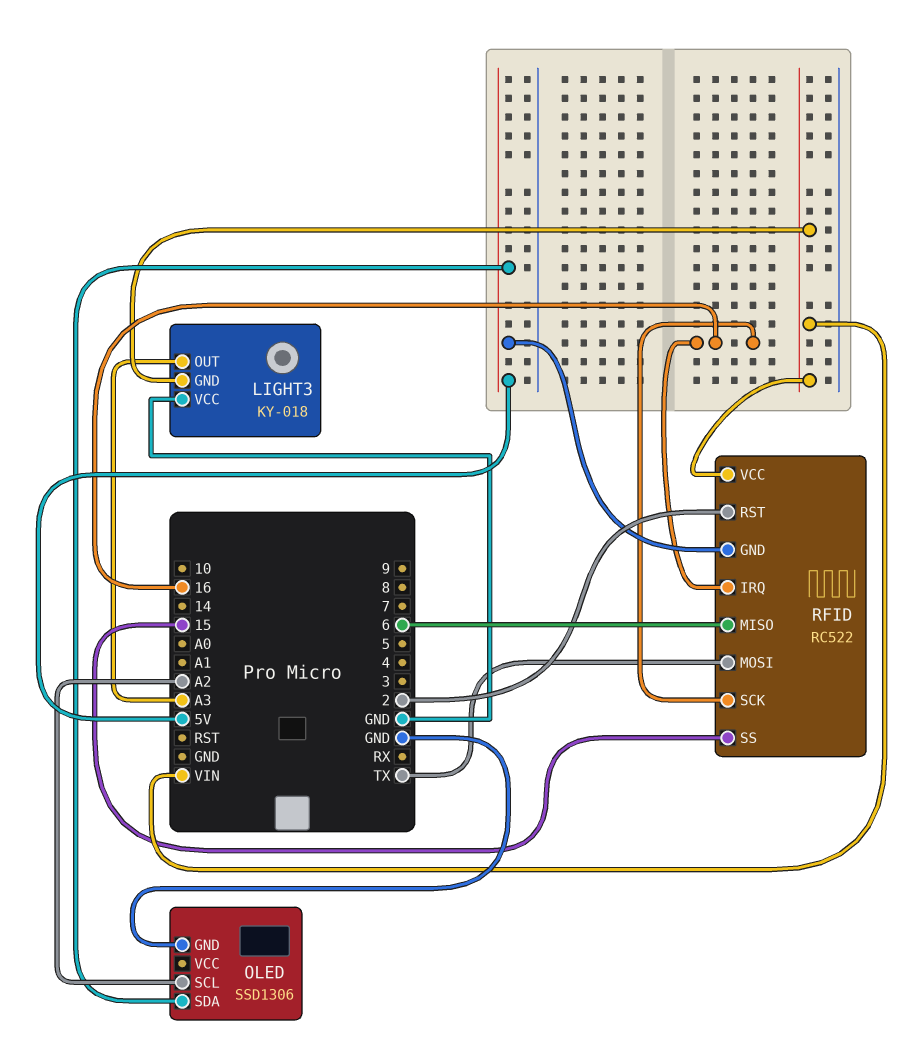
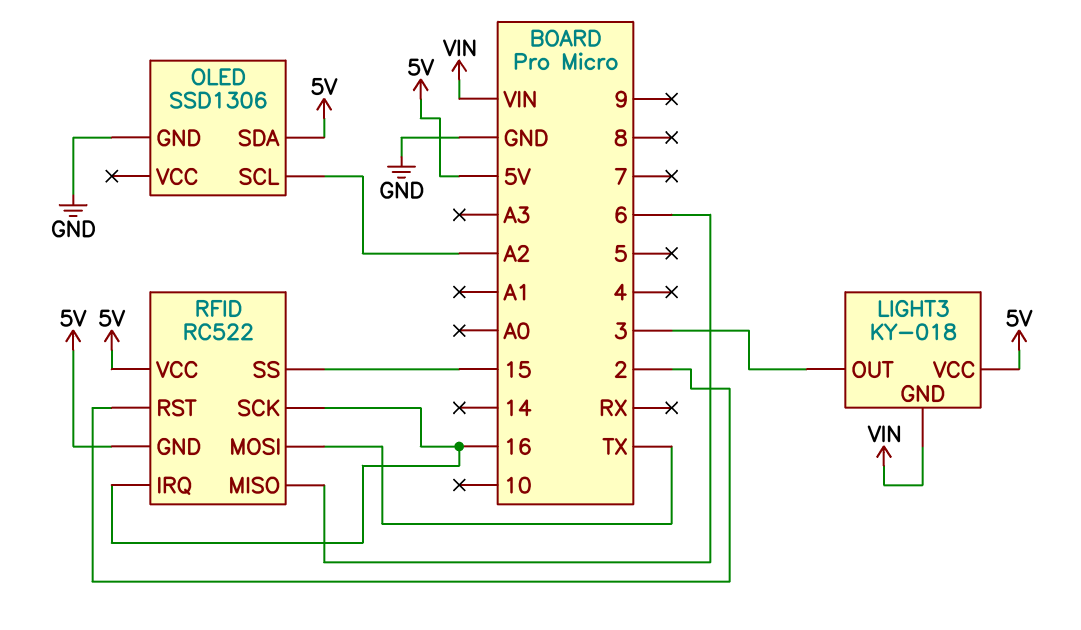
LIGHT3 pin OUT: A3 -> 3
LIGHT3 pin VCC: GND -> 5V
RFID pin VCC: VIN -> 5V

